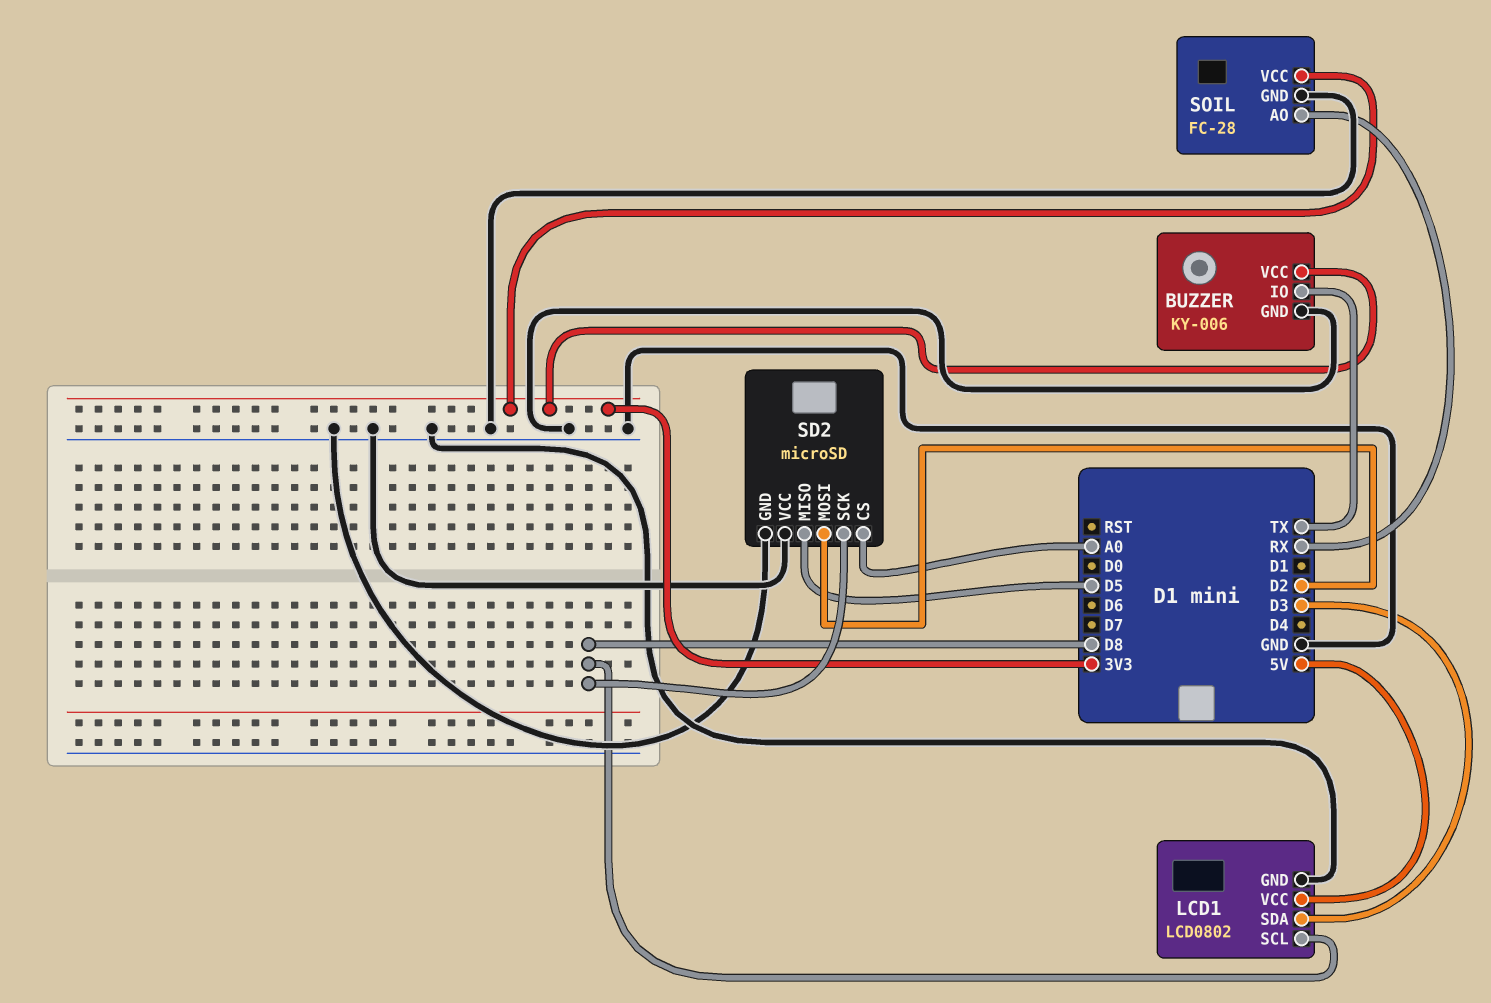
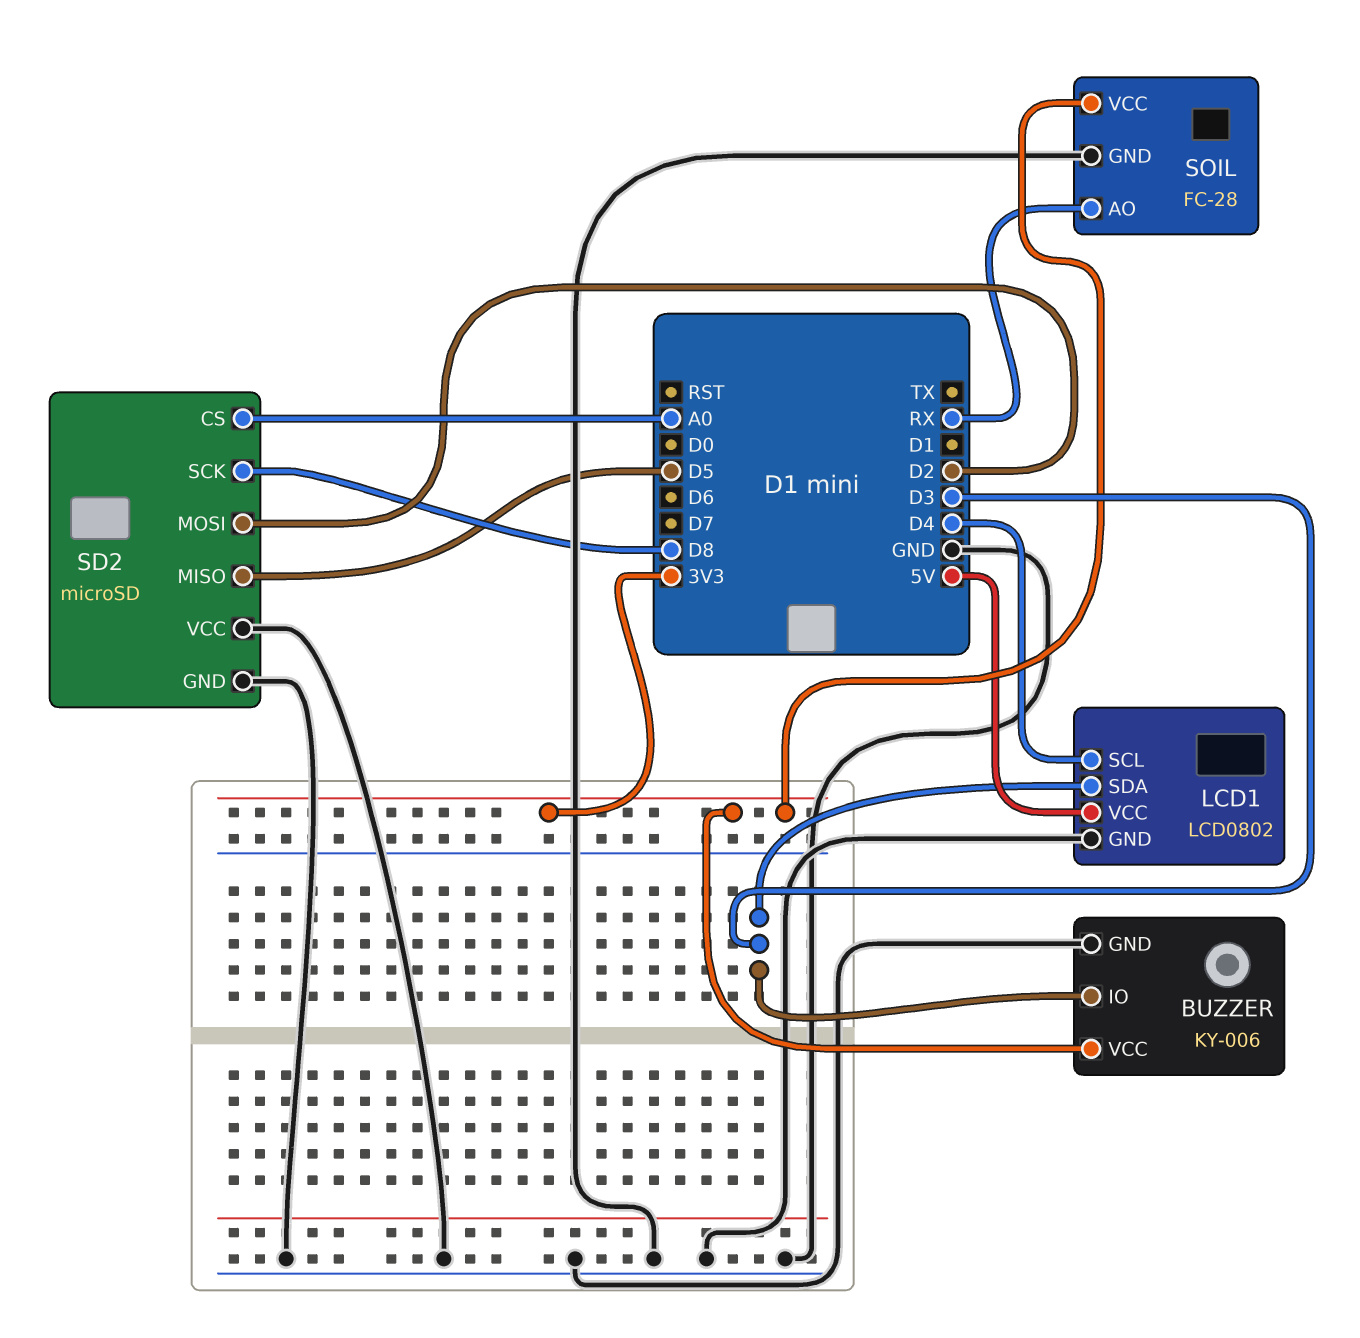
BUZZER pin IO: TX -> D3
LCD1 pin SCL: D8 -> D4

